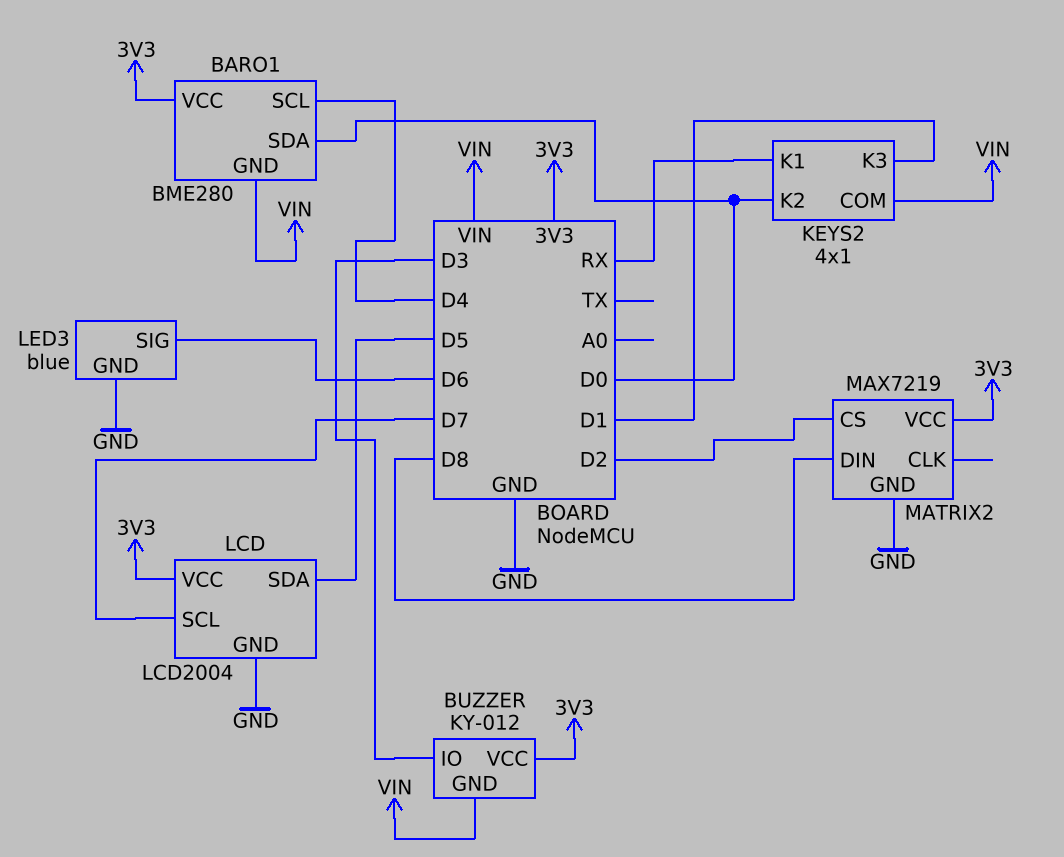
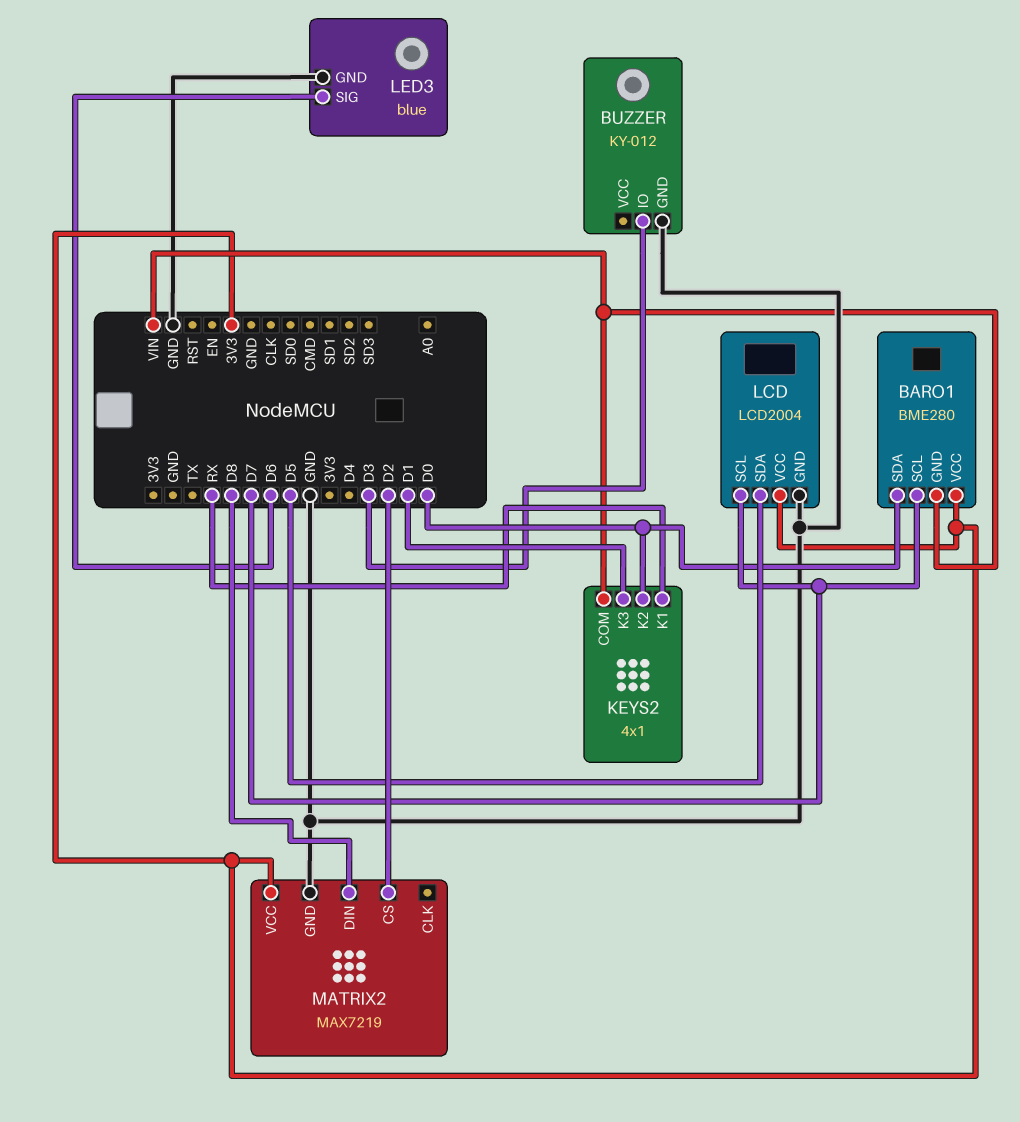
BARO1 pin SCL: D4 -> D7
BUZZER pin GND: VIN -> GND
BUZZER pin VCC: 3V3 -> none

